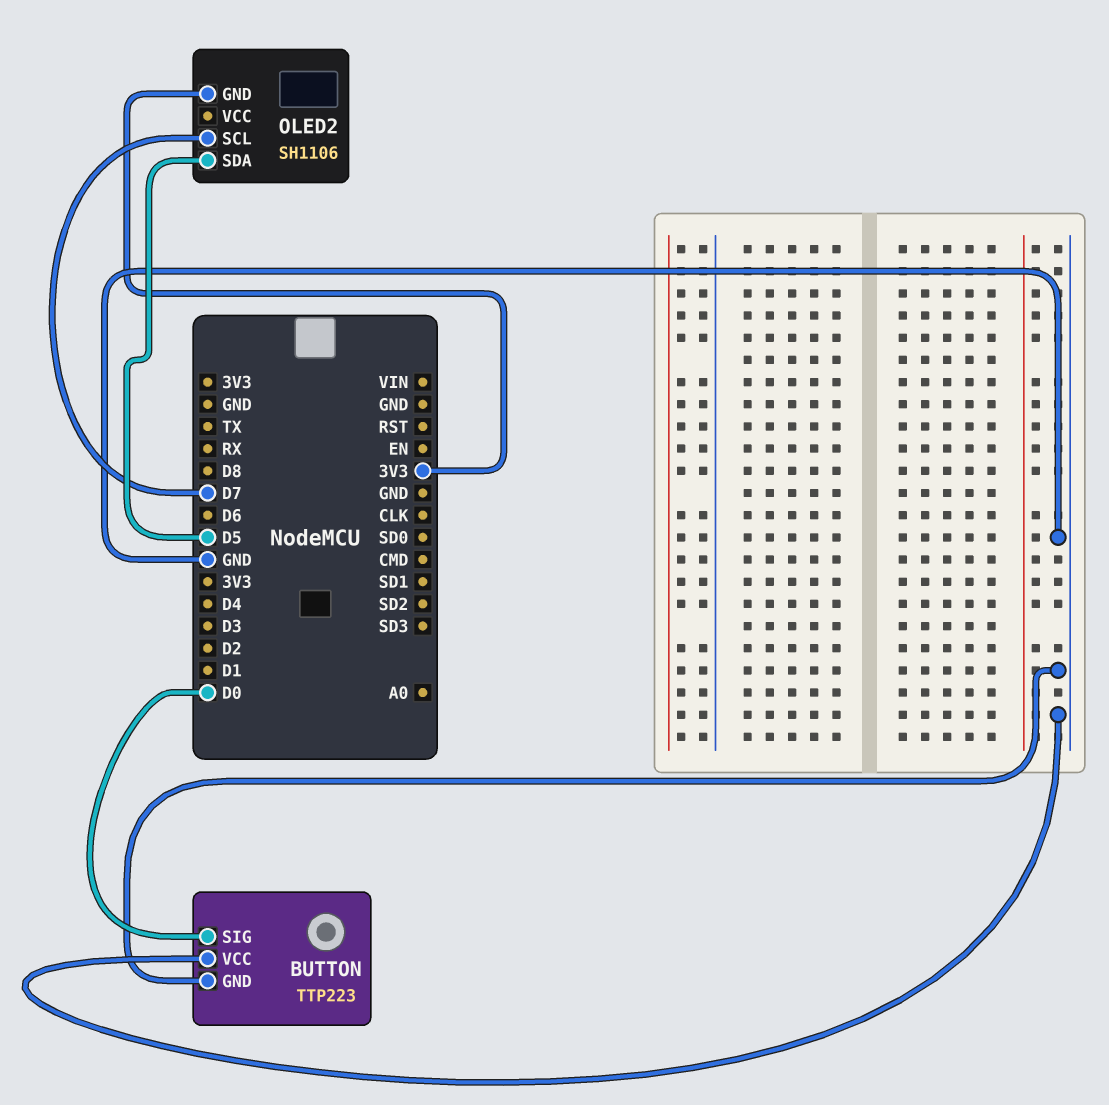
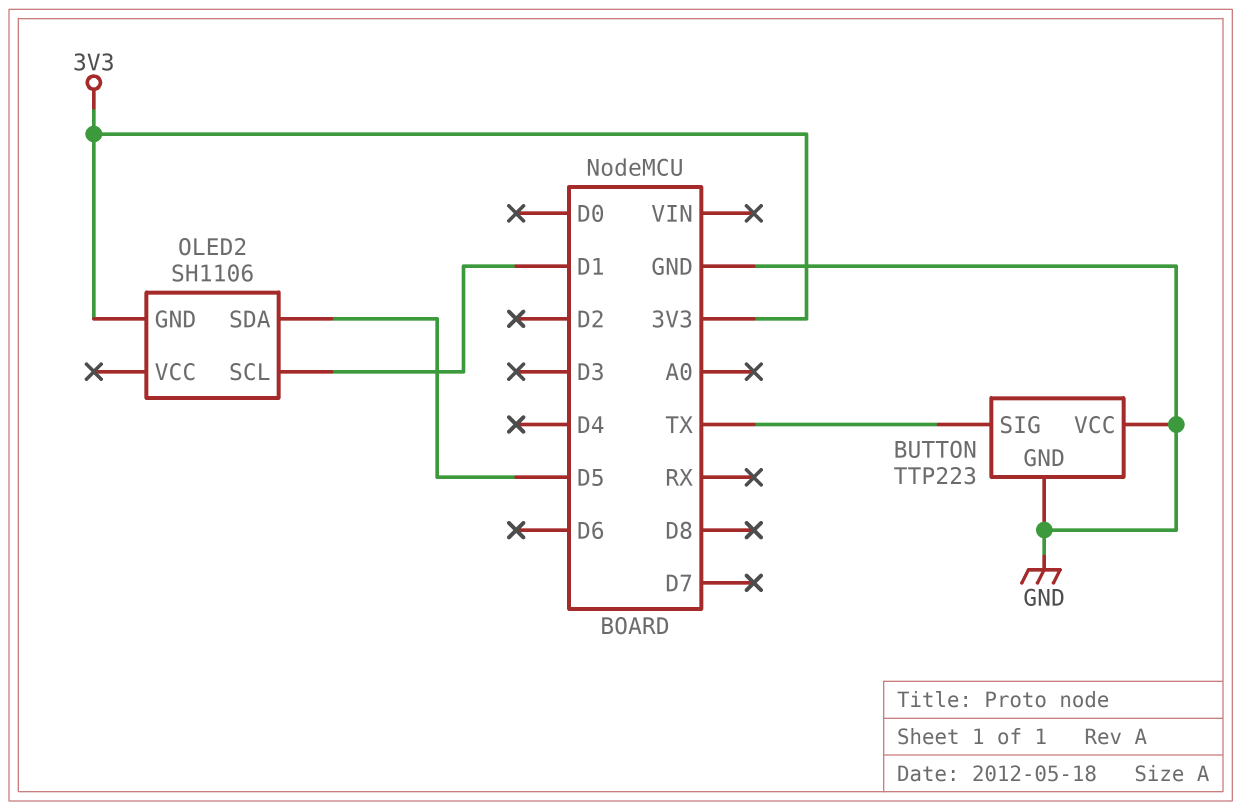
BUTTON pin SIG: D0 -> TX
OLED2 pin SCL: D7 -> D1

